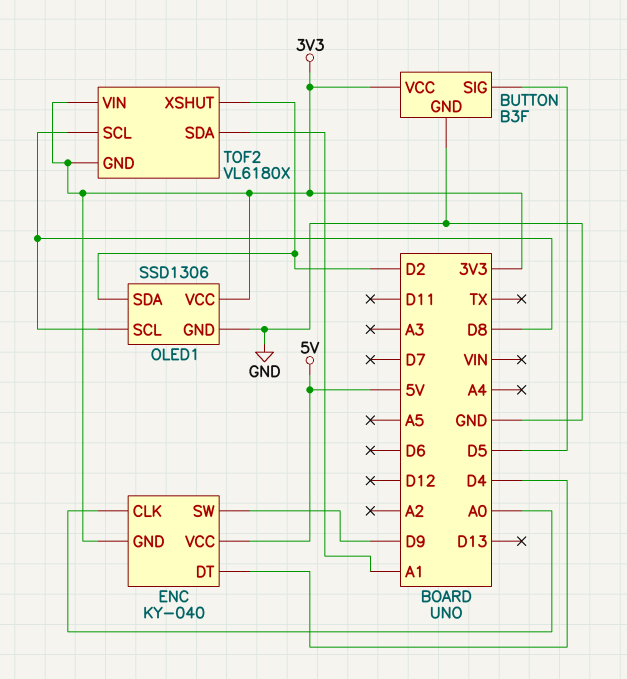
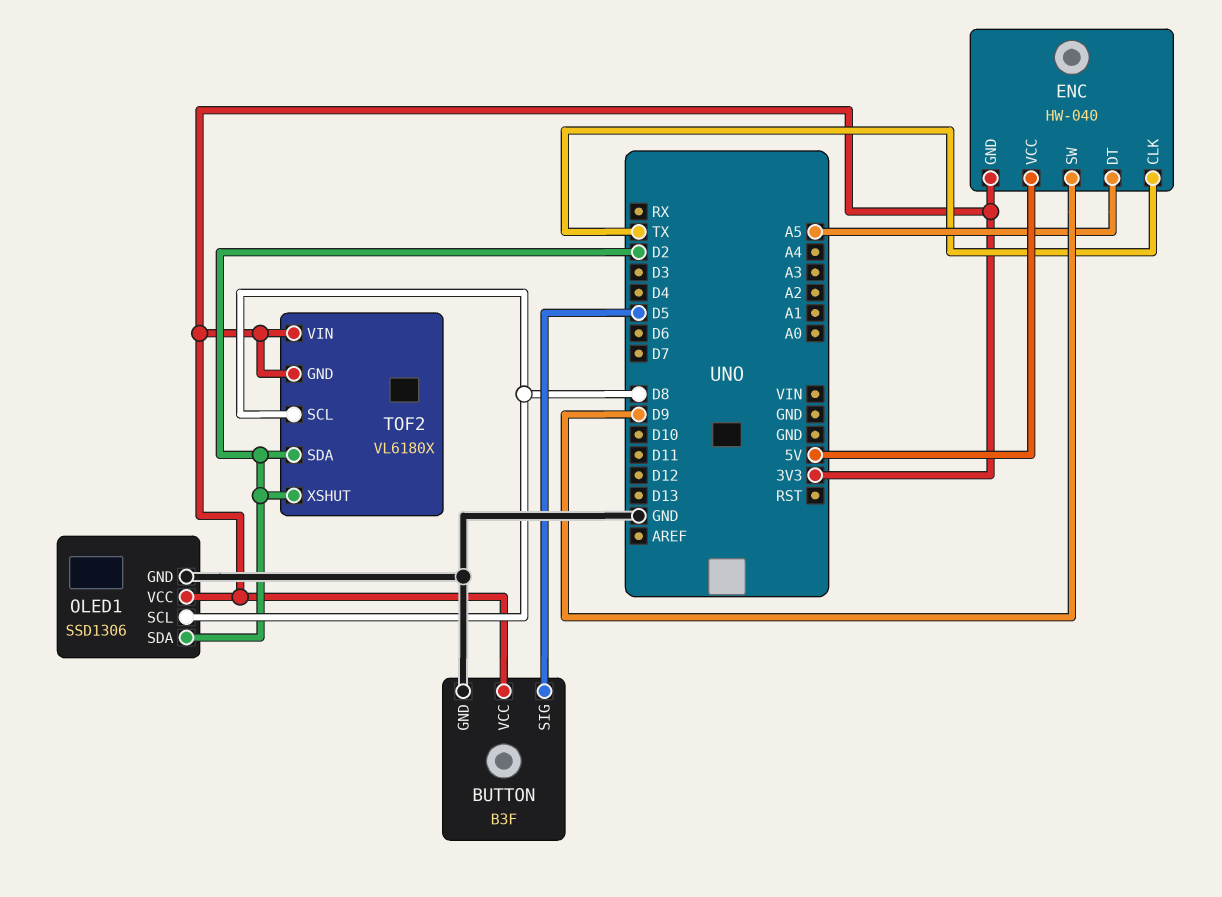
ENC: KY-040 -> HW-040
ENC pin CLK: A0 -> TX
ENC pin DT: D4 -> A5
TOF2 pin SDA: A1 -> D2

